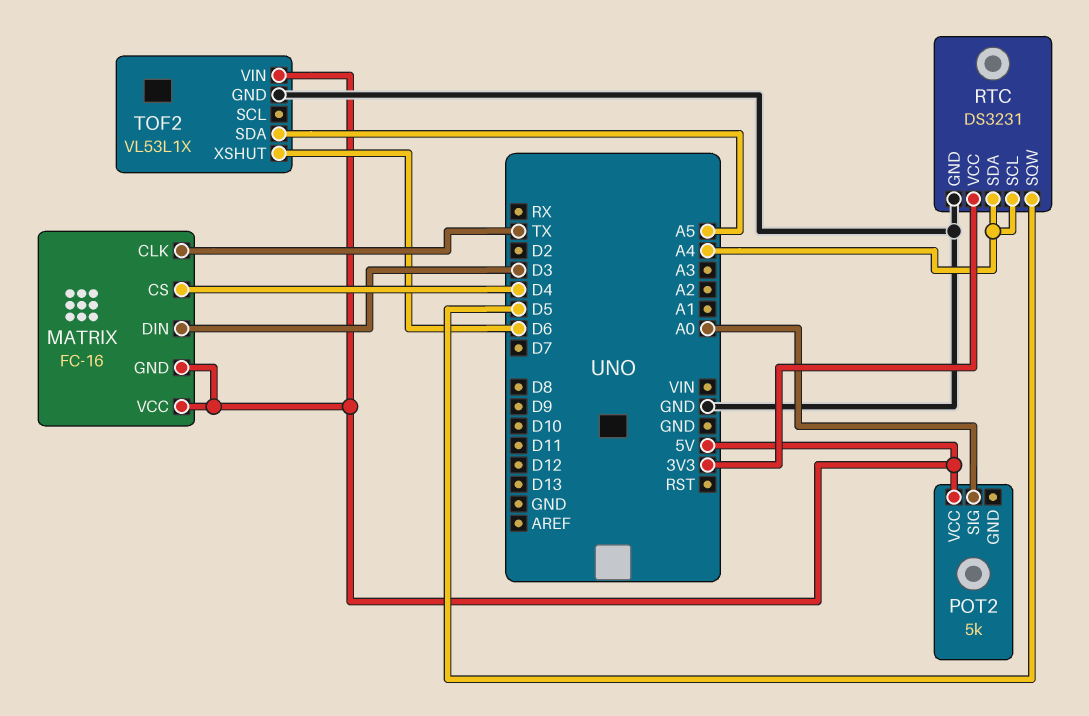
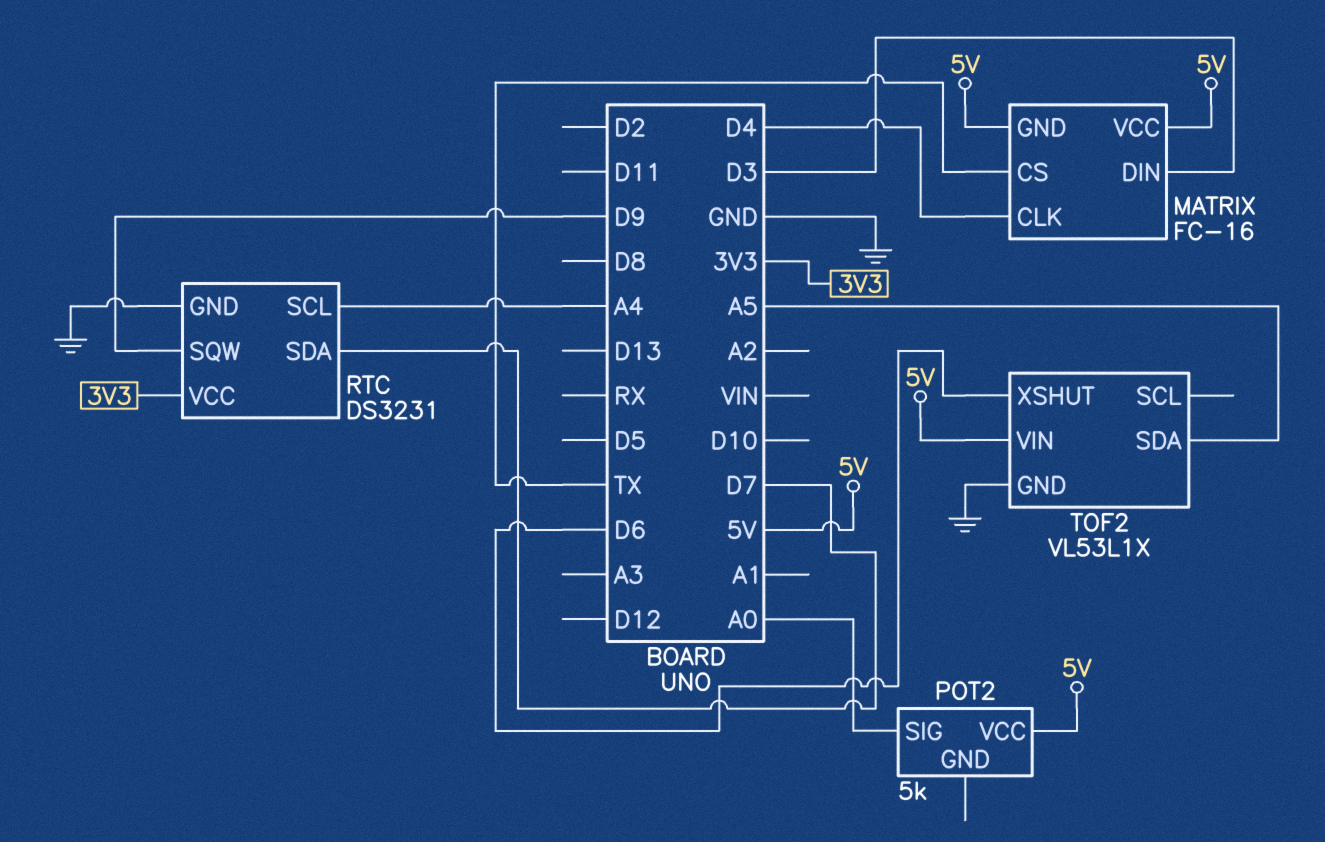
MATRIX pin CLK: TX -> D4
MATRIX pin CS: D4 -> TX
RTC pin SDA: A4 -> D7
RTC pin SQW: D5 -> D9

